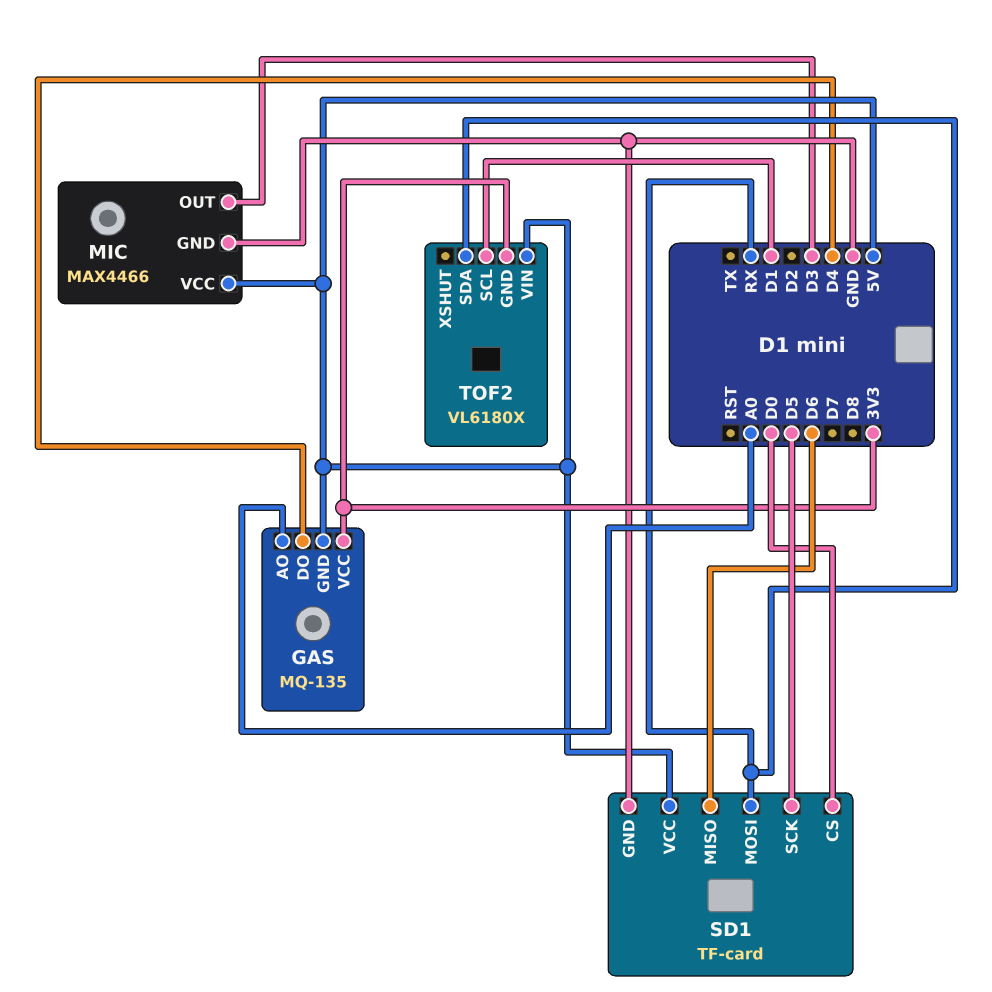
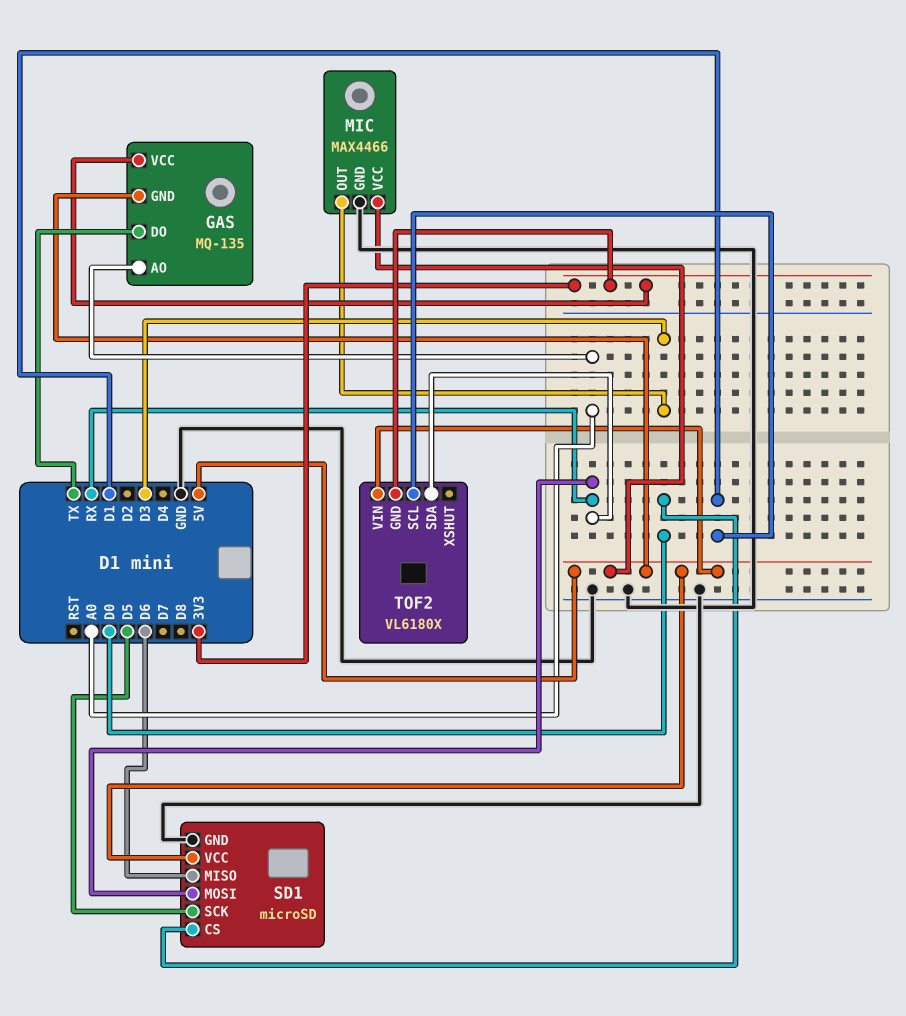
GAS pin DO: D4 -> TX
SD1: TF-card -> microSD

